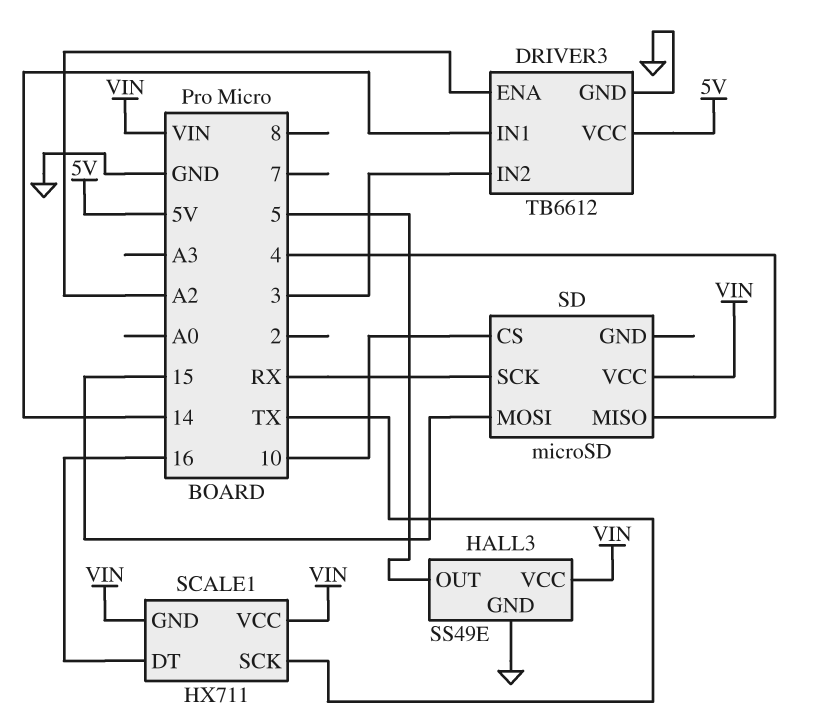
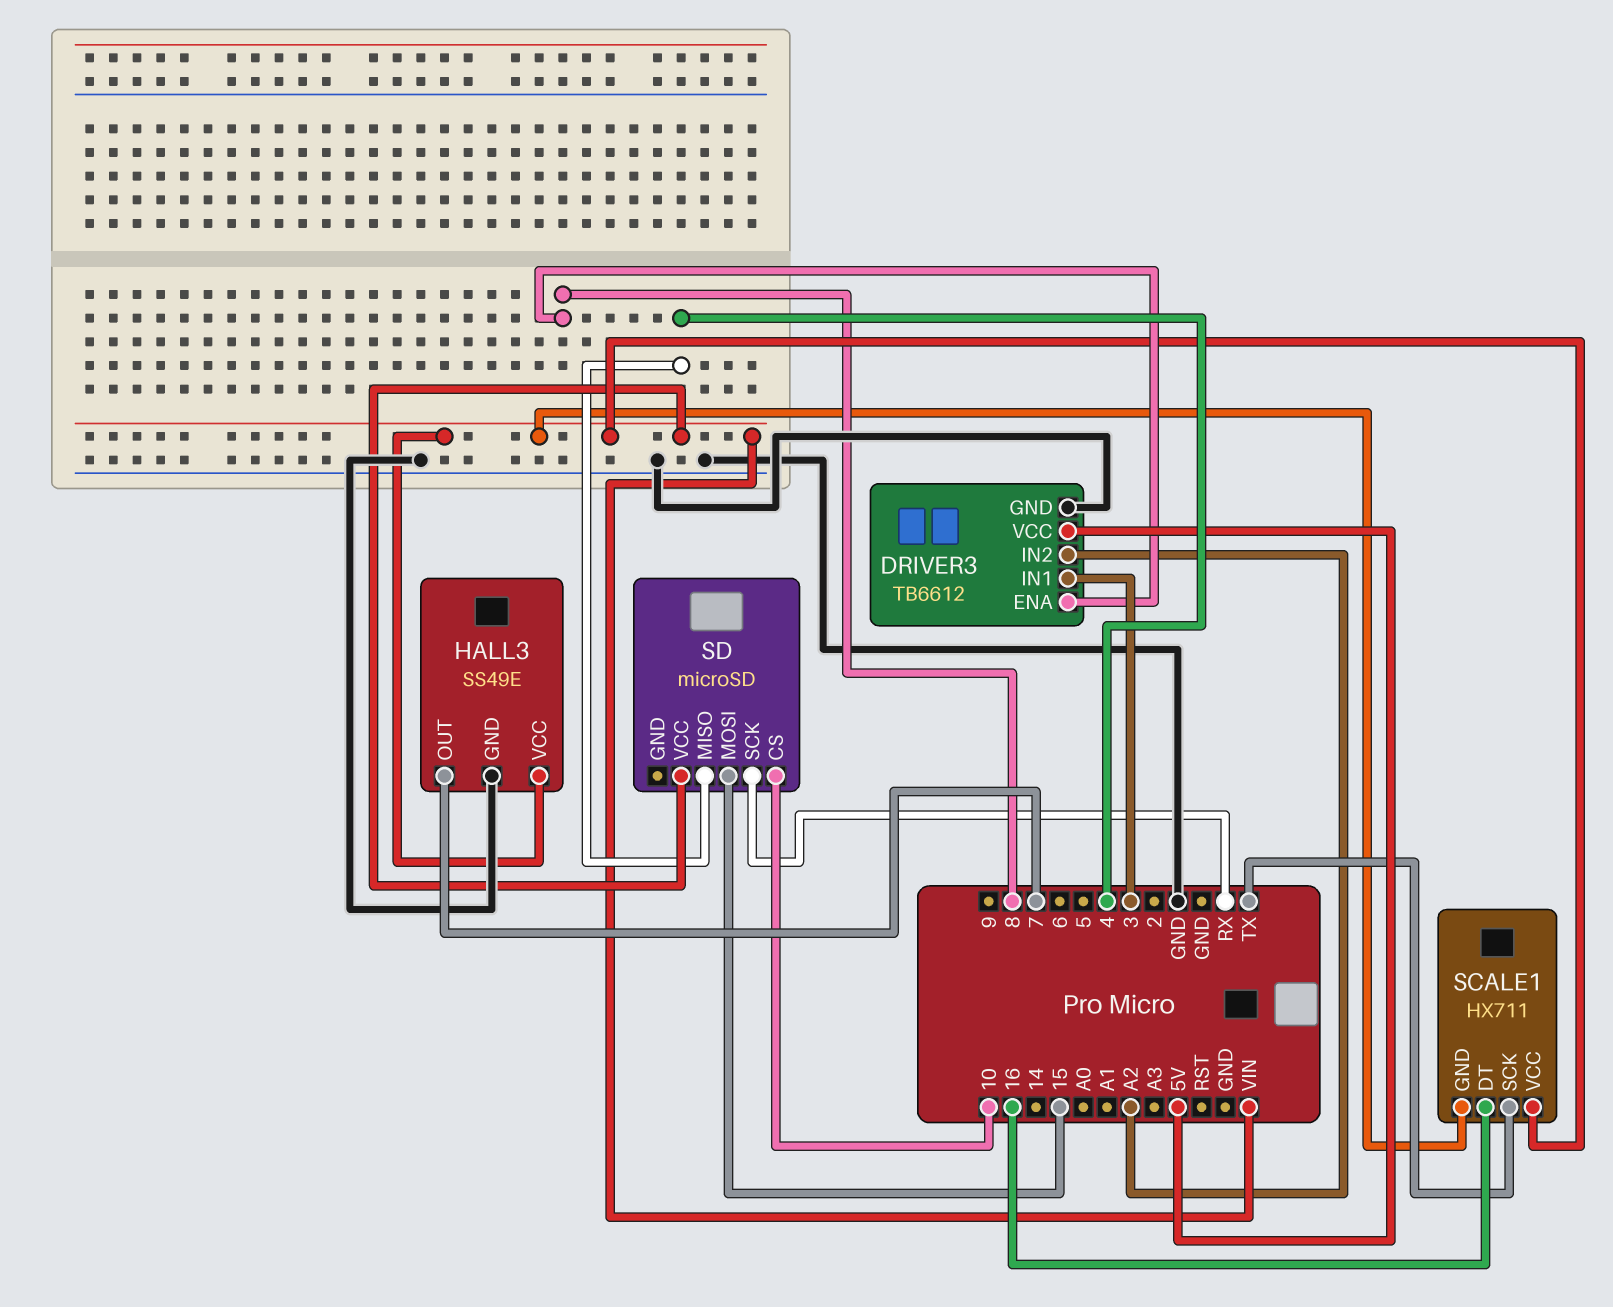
DRIVER3 pin ENA: A2 -> 8
DRIVER3 pin IN1: 14 -> 3
DRIVER3 pin IN2: 3 -> A2
HALL3 pin OUT: 5 -> 7

